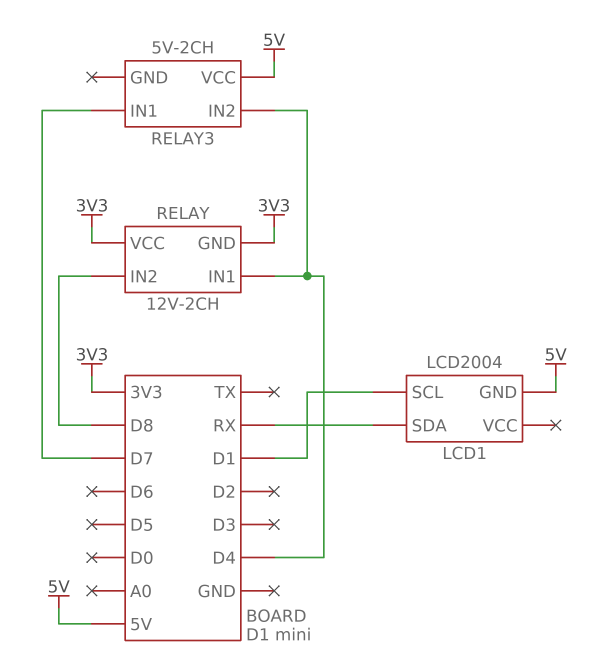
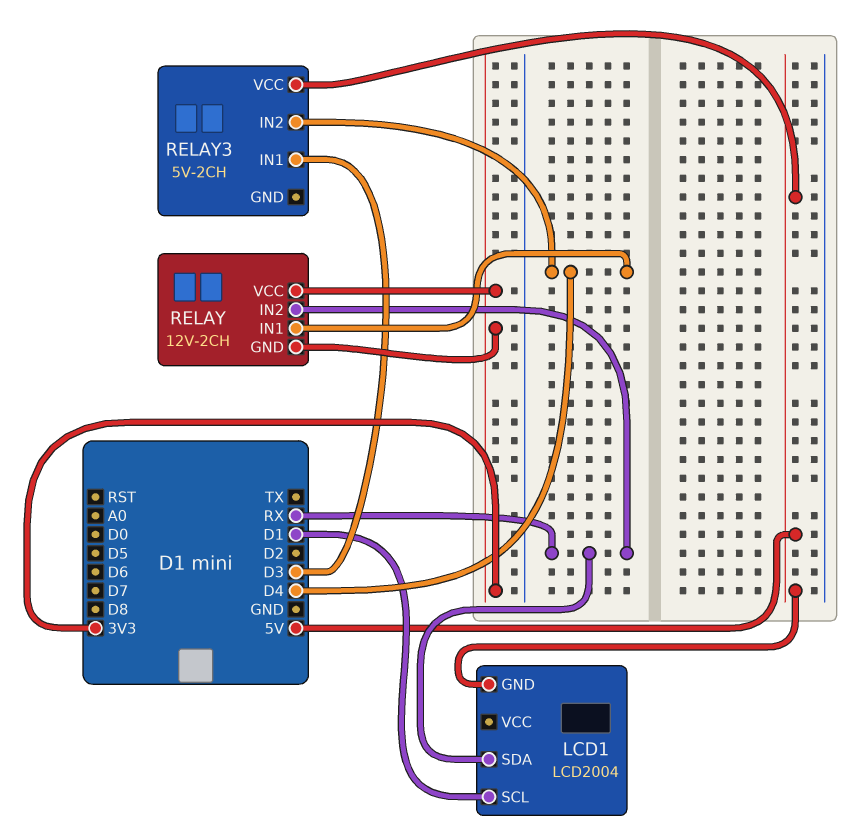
RELAY pin IN2: D8 -> RX
RELAY3 pin IN1: D7 -> D3

